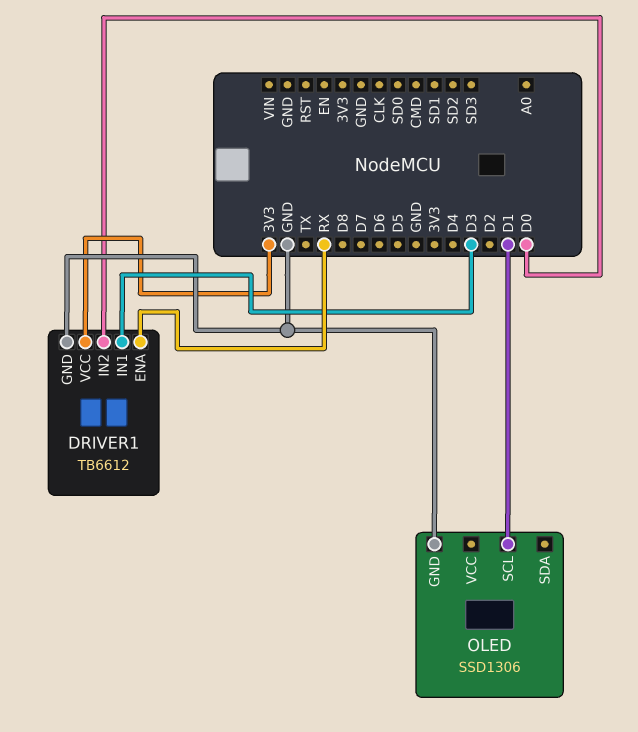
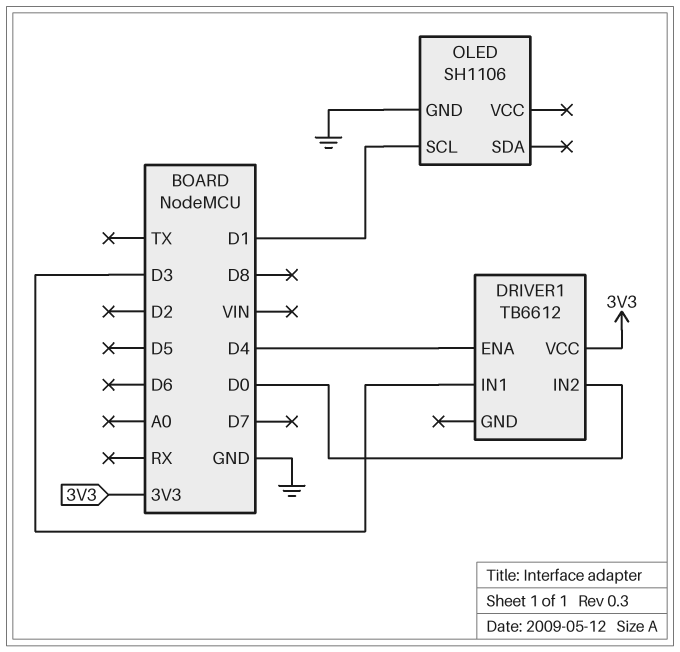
DRIVER1 pin ENA: RX -> D4
DRIVER1 pin GND: GND -> none
OLED: SSD1306 -> SH1106

